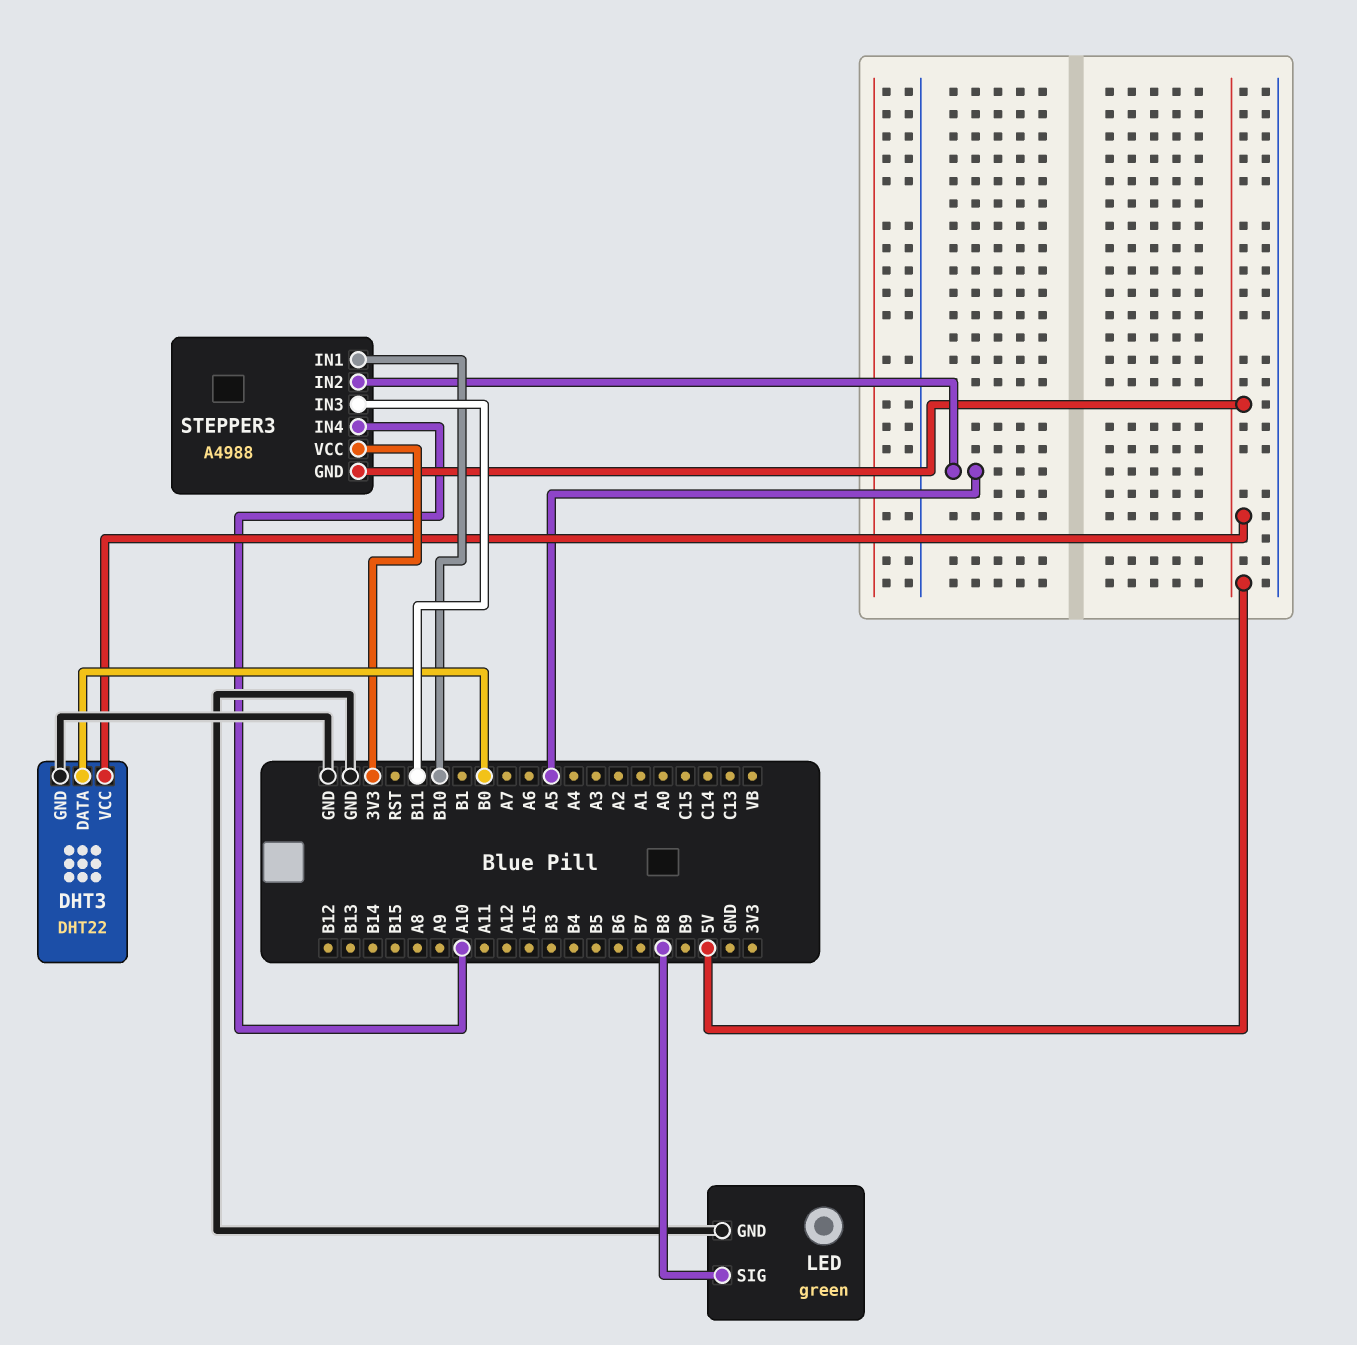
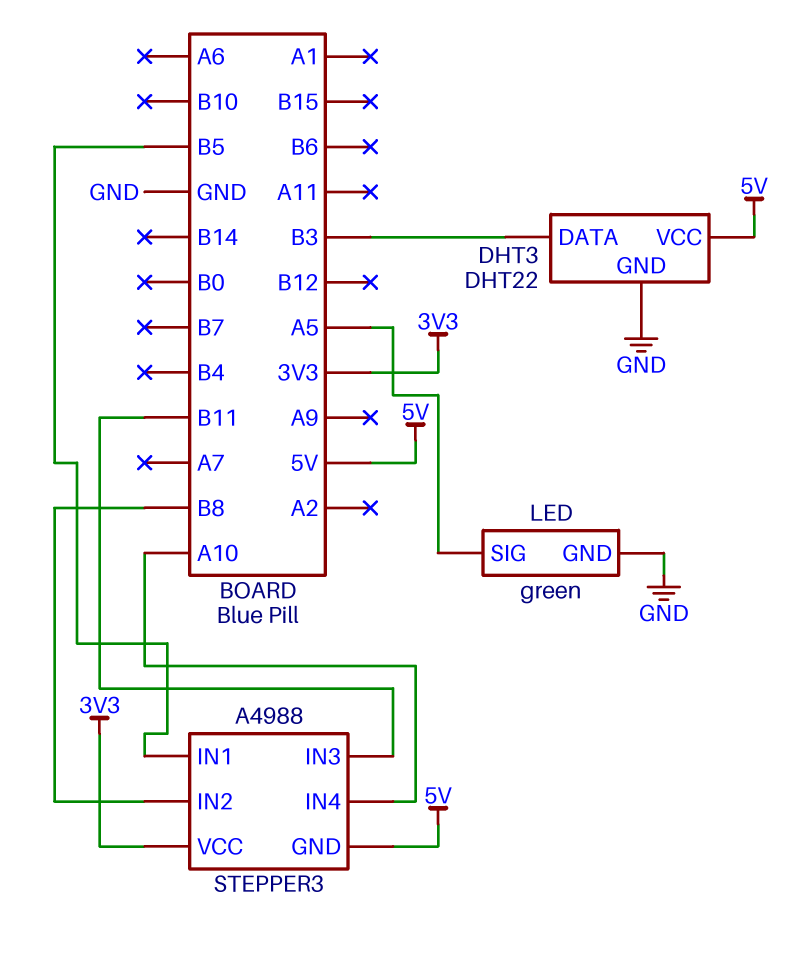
DHT3 pin DATA: B0 -> B3
LED pin SIG: B8 -> A5
STEPPER3 pin IN1: B10 -> B5
STEPPER3 pin IN2: A5 -> B8

